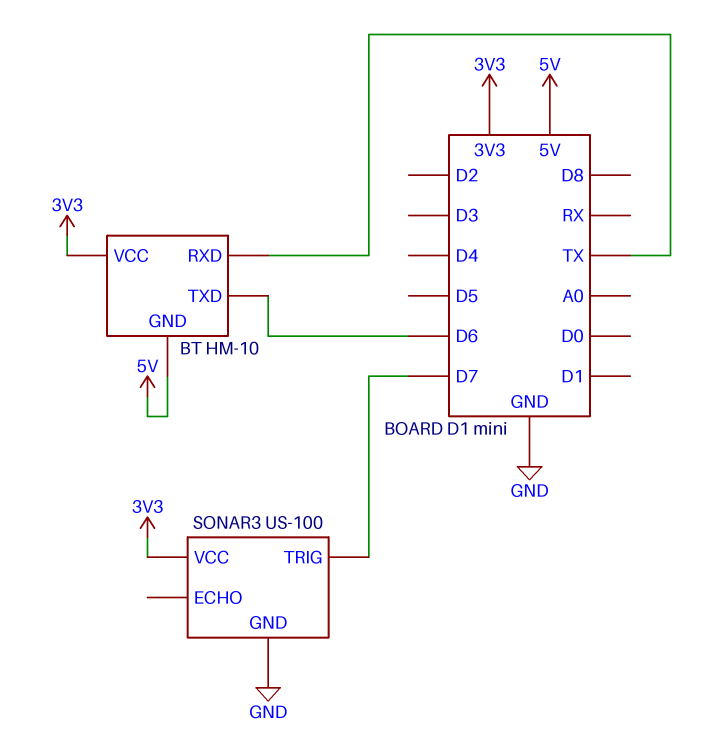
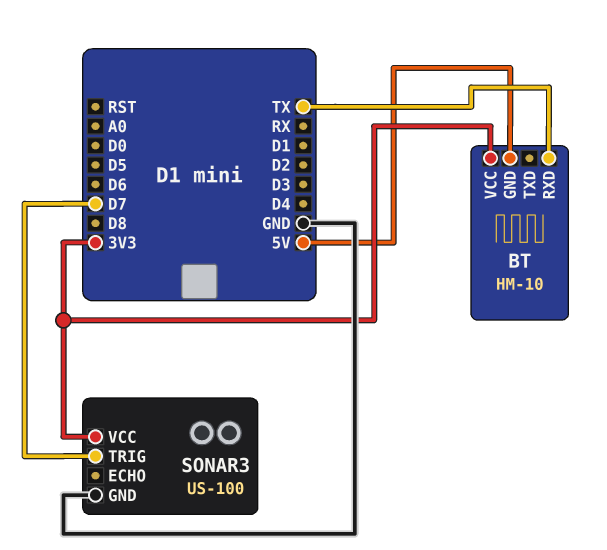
BT pin TXD: D6 -> none

